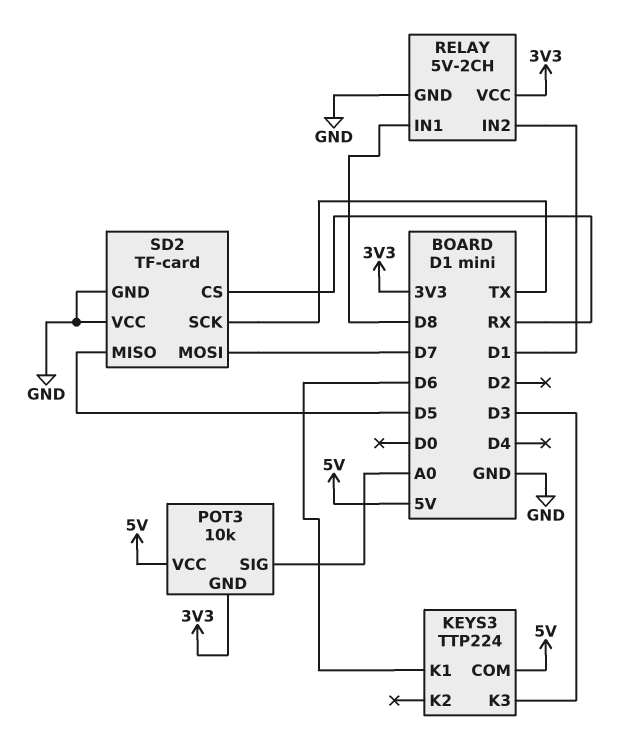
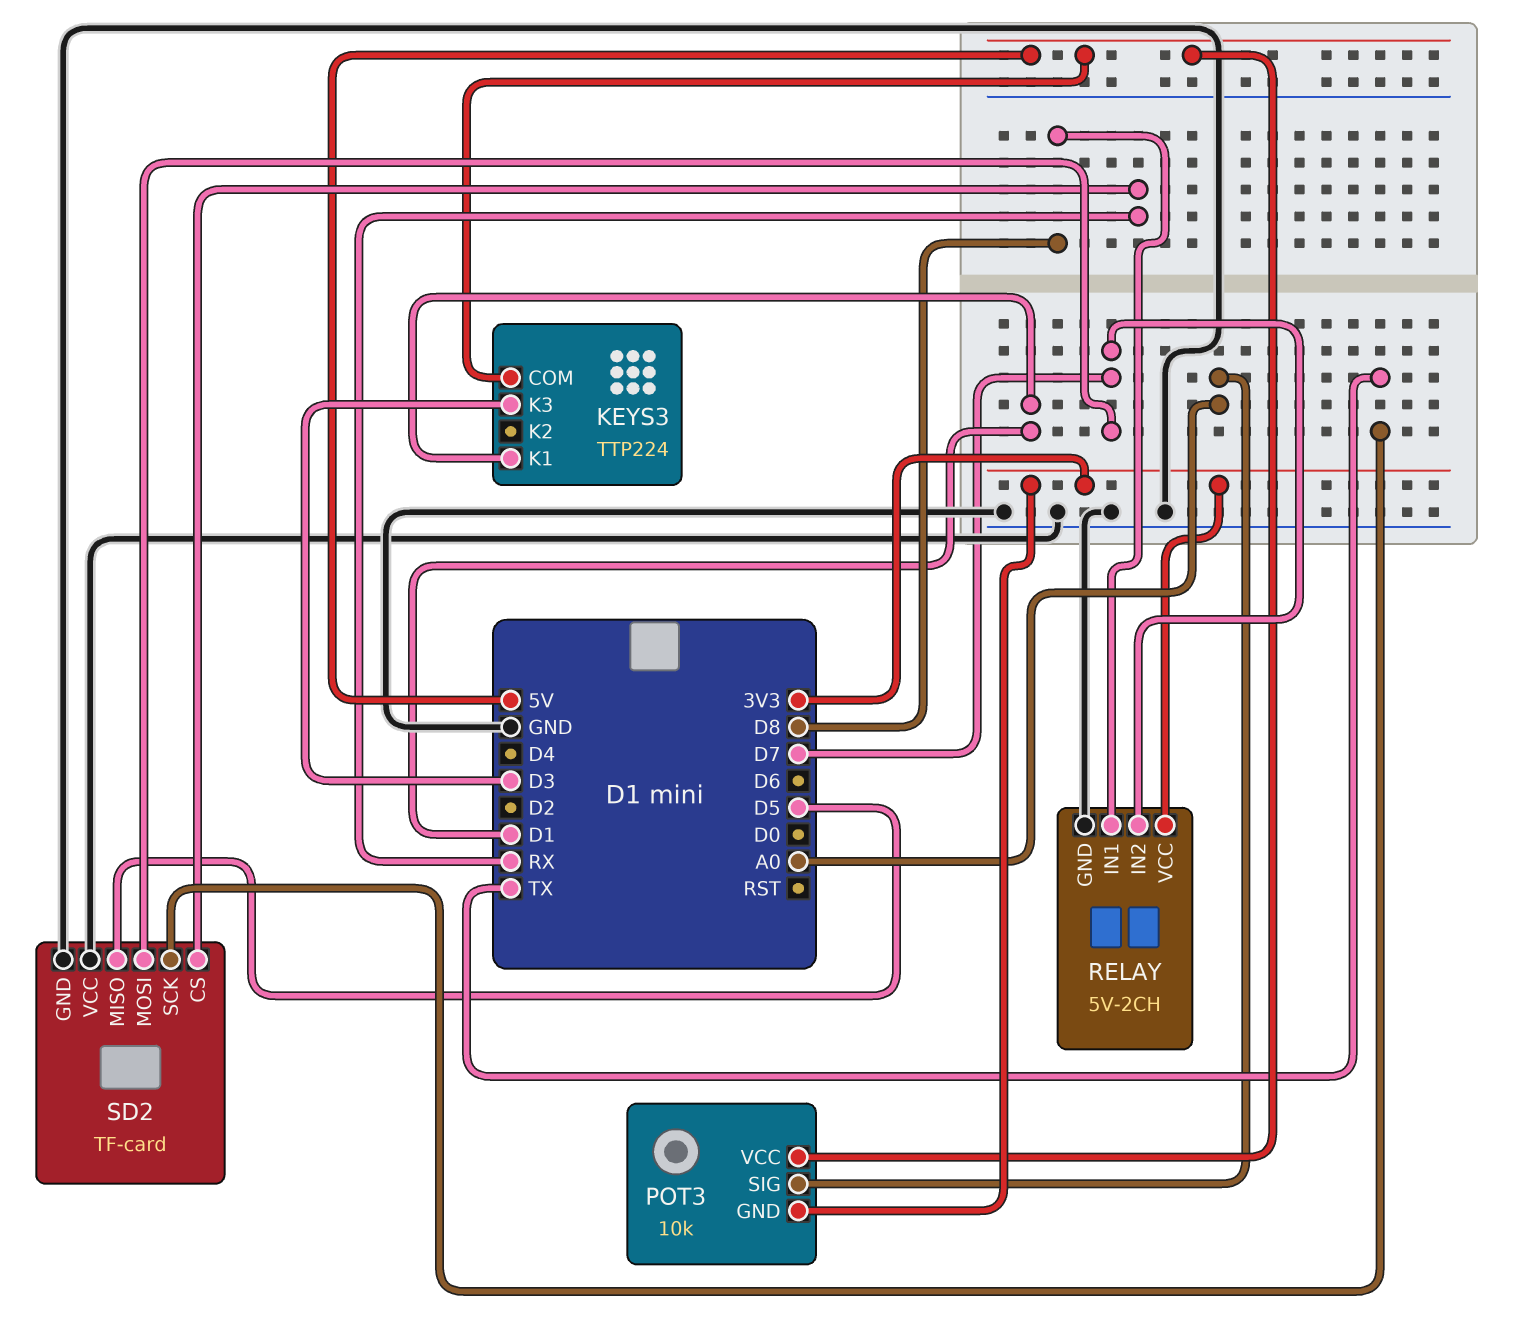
KEYS3 pin K1: D6 -> D1
RELAY pin IN2: D1 -> D7

